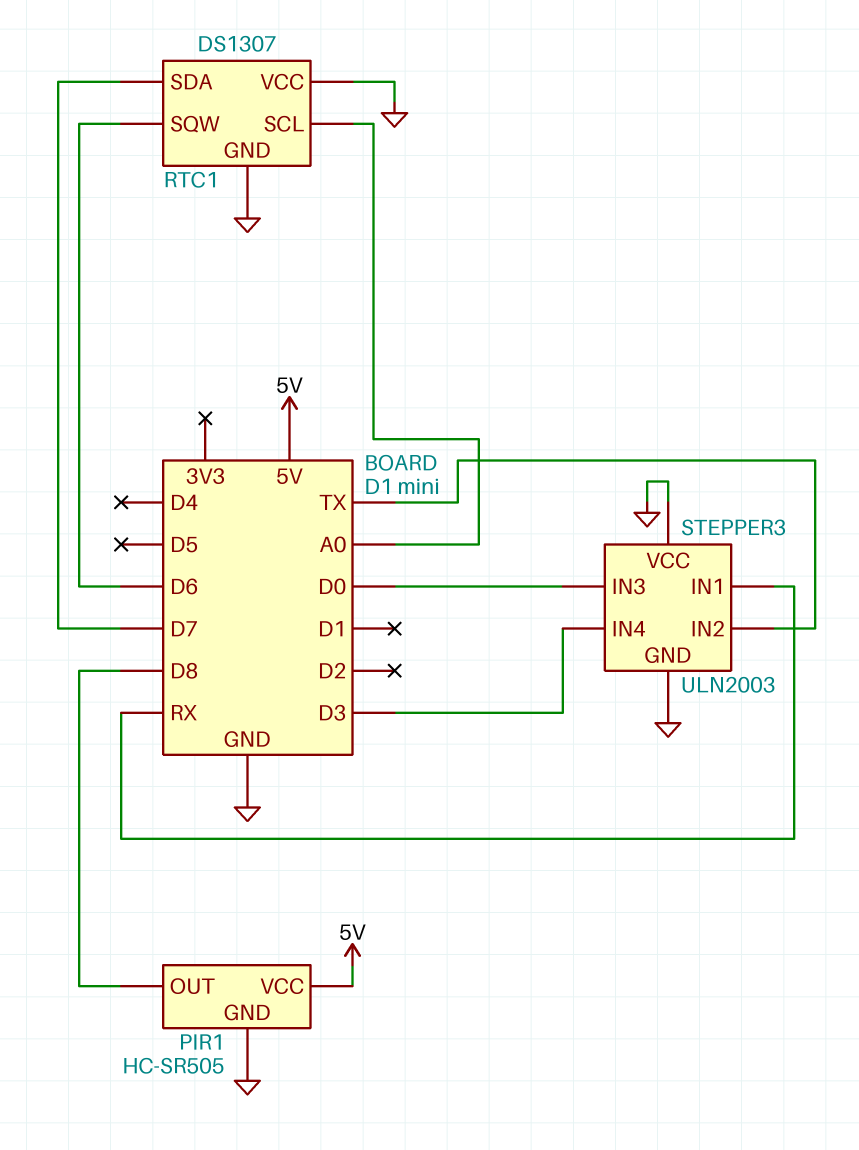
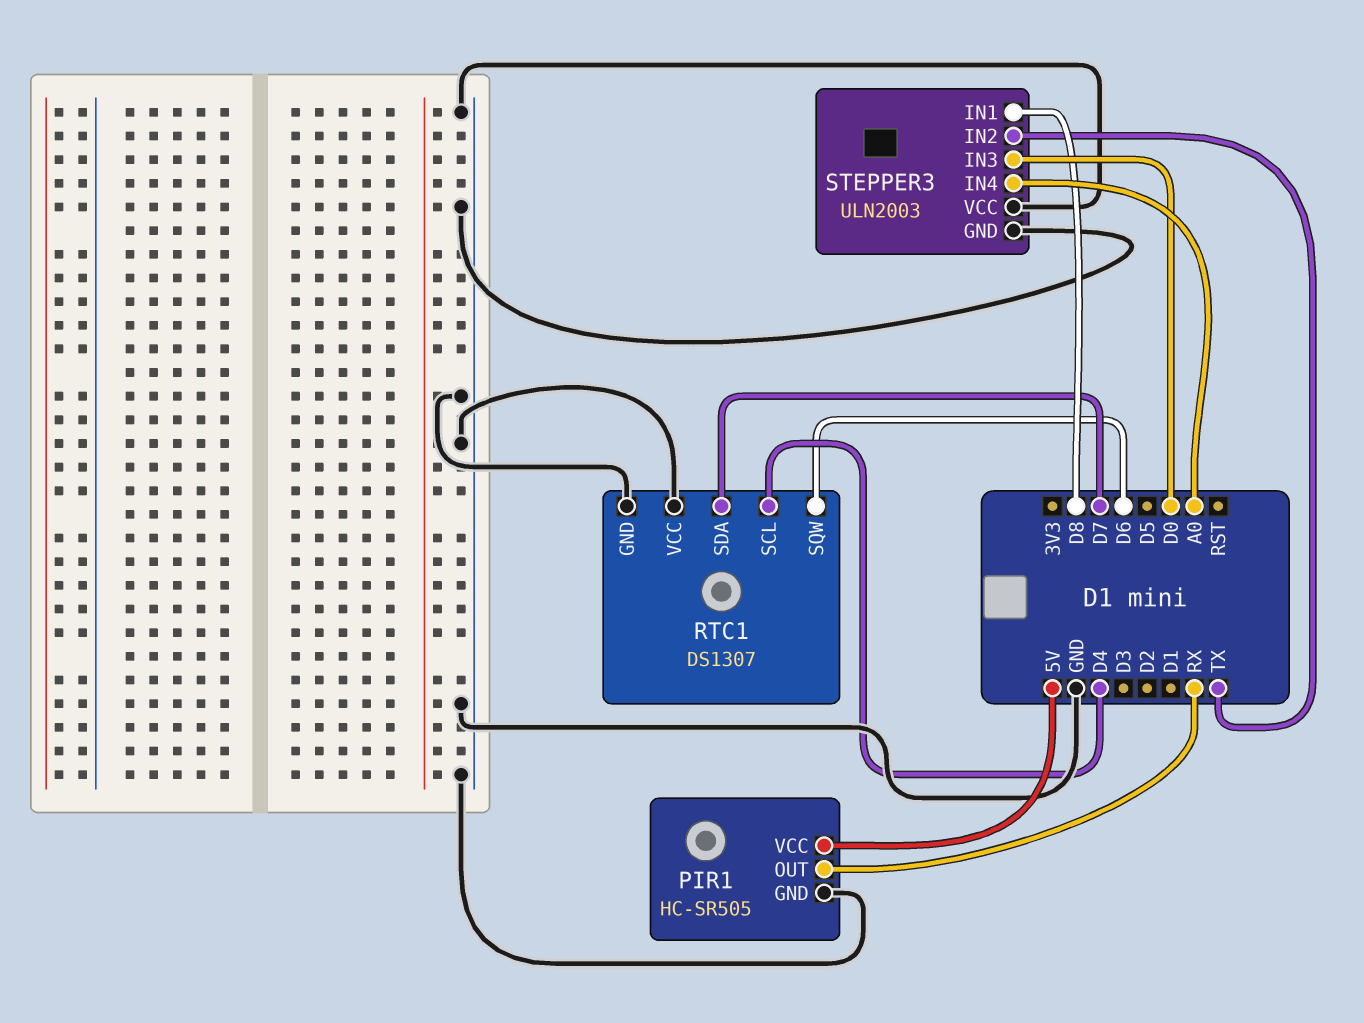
PIR1 pin OUT: D8 -> RX
RTC1 pin SCL: A0 -> D4
STEPPER3 pin IN1: RX -> D8
STEPPER3 pin IN4: D3 -> A0

